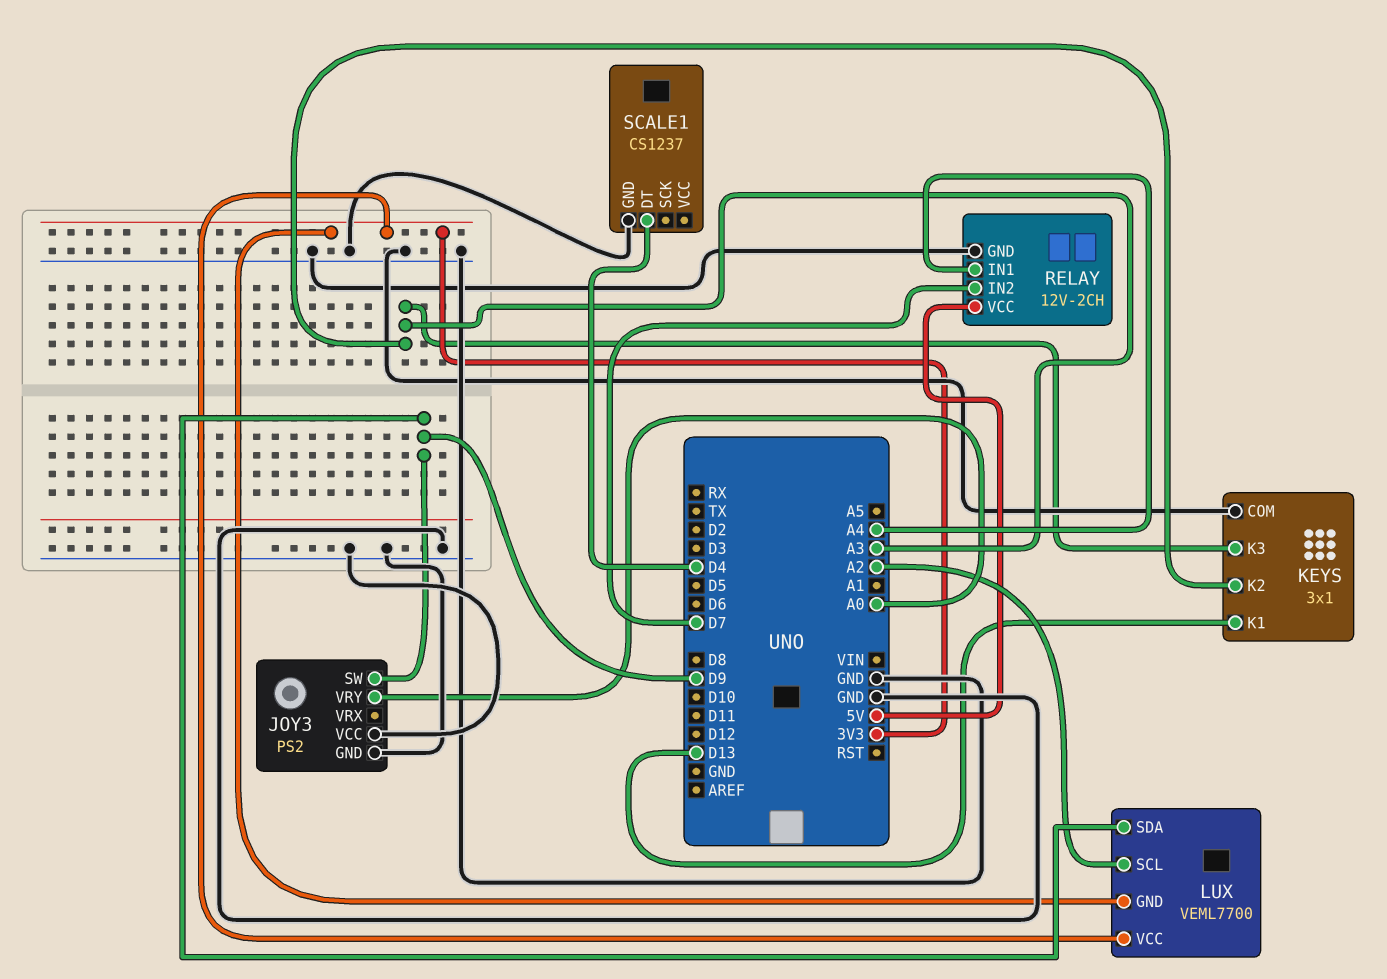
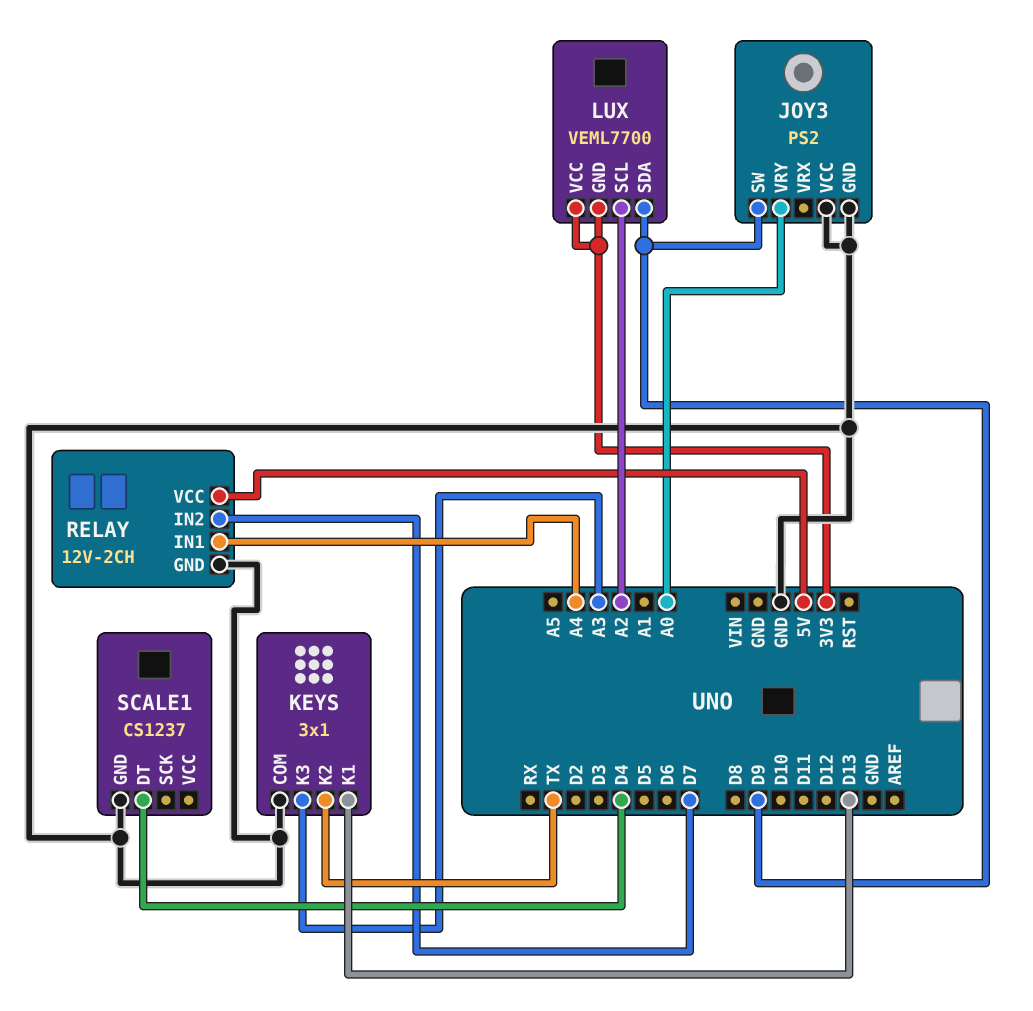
KEYS pin K2: A3 -> TX

